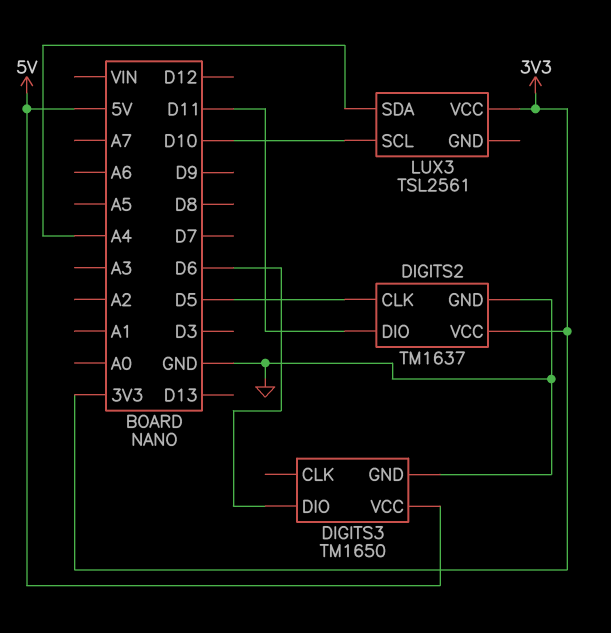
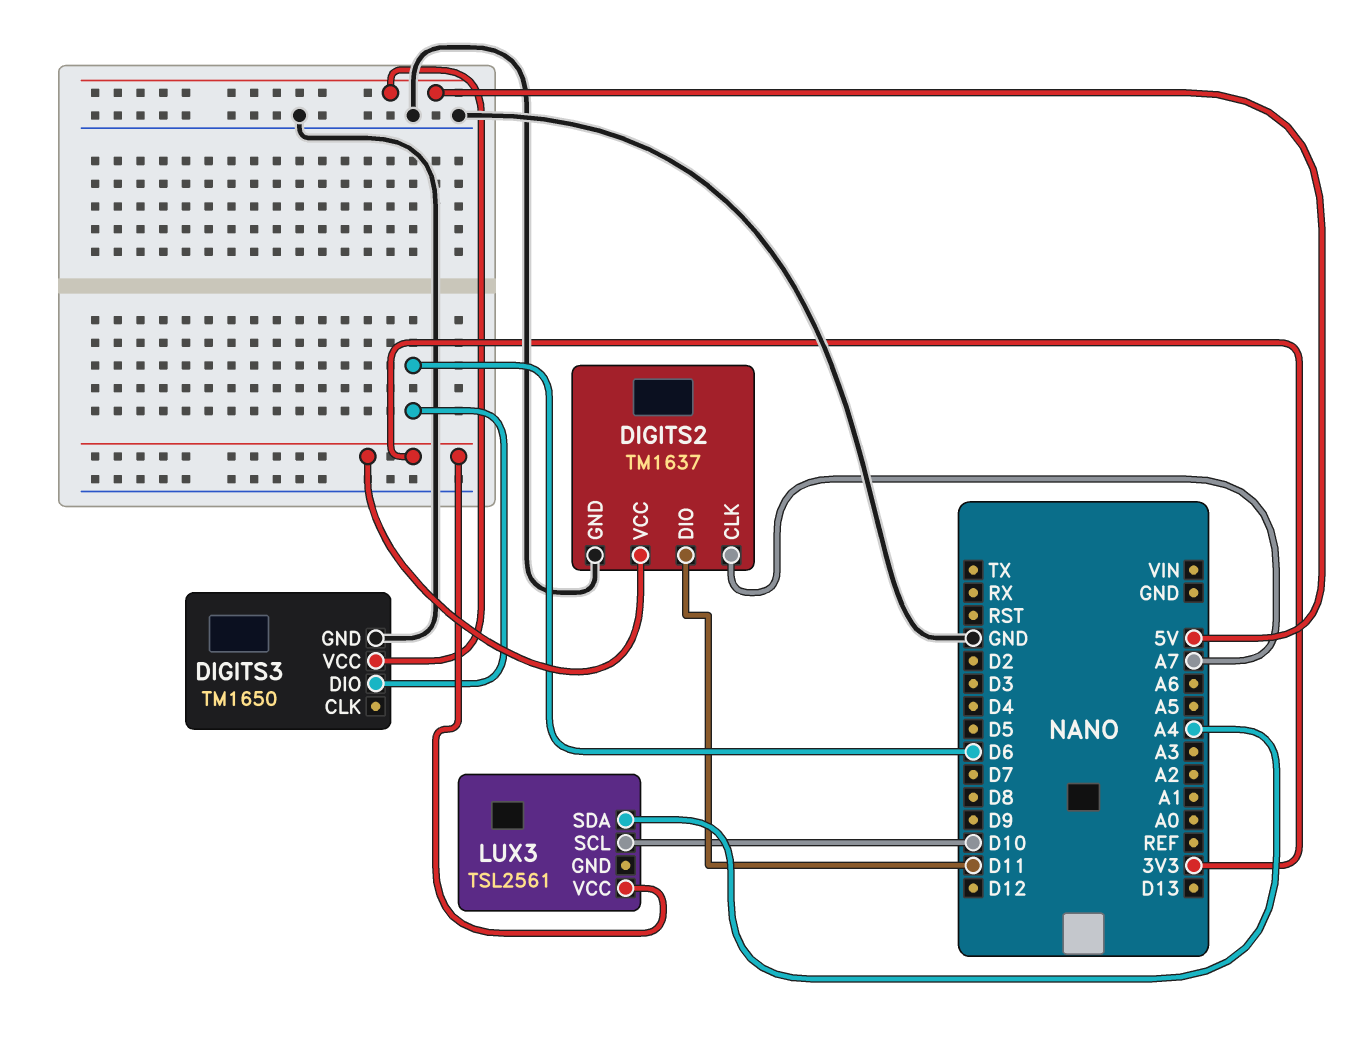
DIGITS2 pin CLK: D5 -> A7

